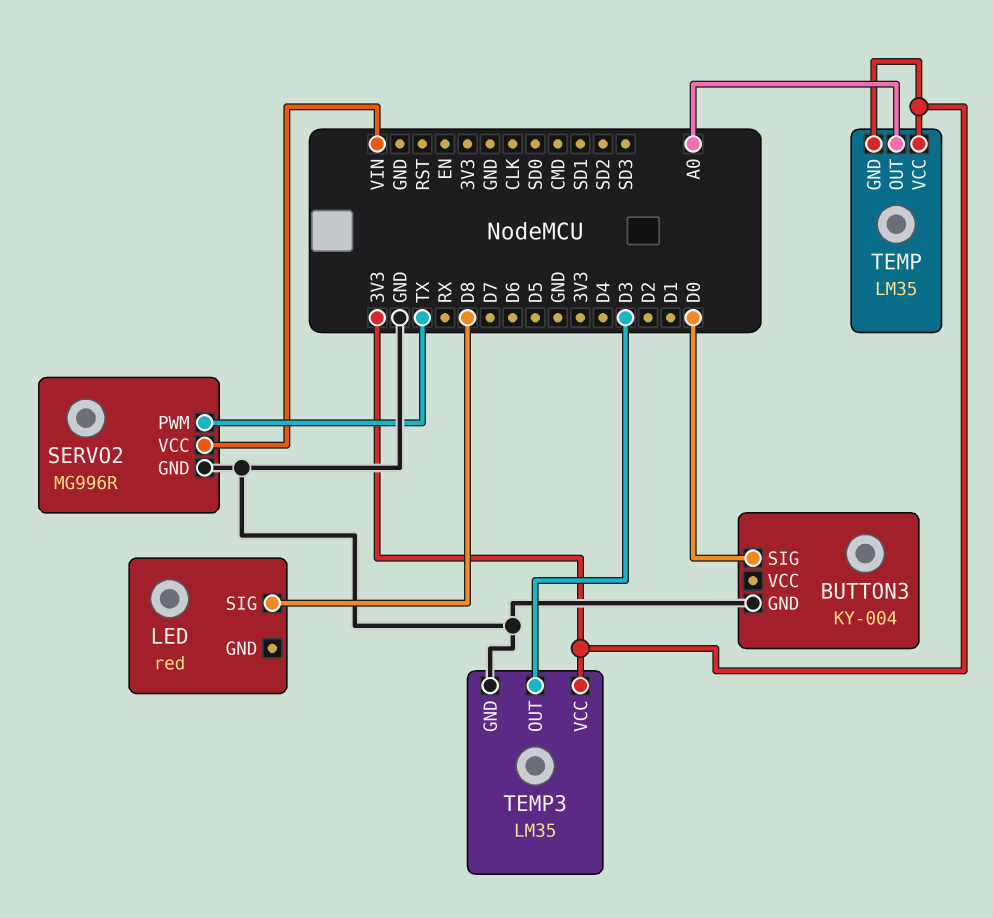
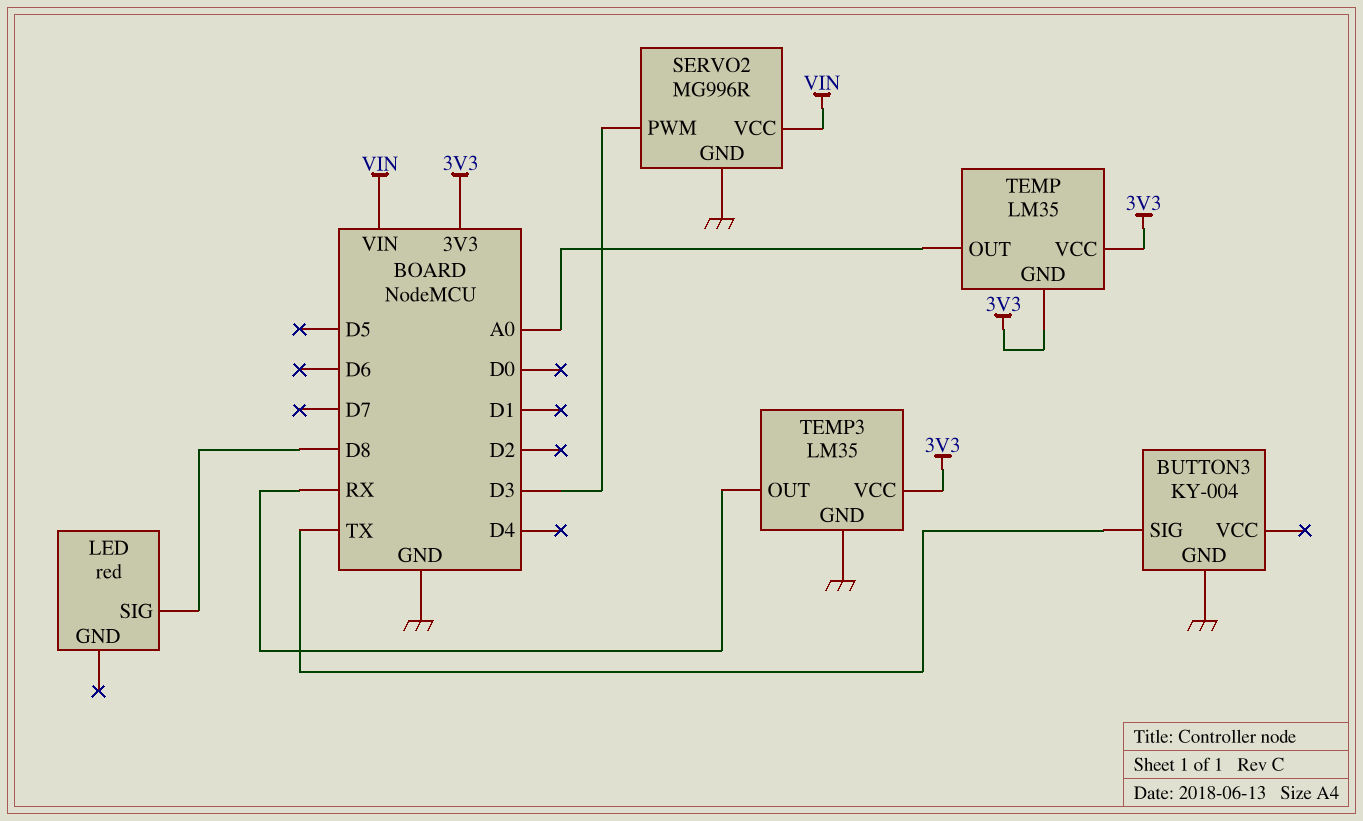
BUTTON3 pin SIG: D0 -> TX
SERVO2 pin PWM: TX -> D3
TEMP3 pin OUT: D3 -> RX

